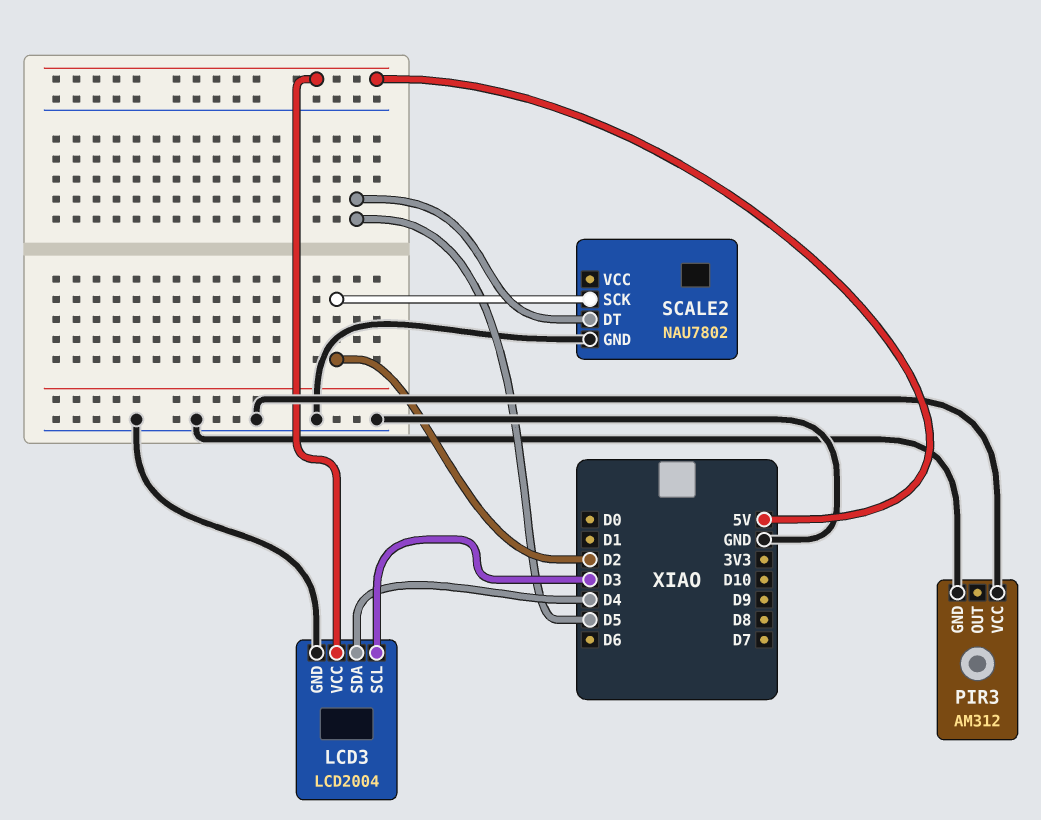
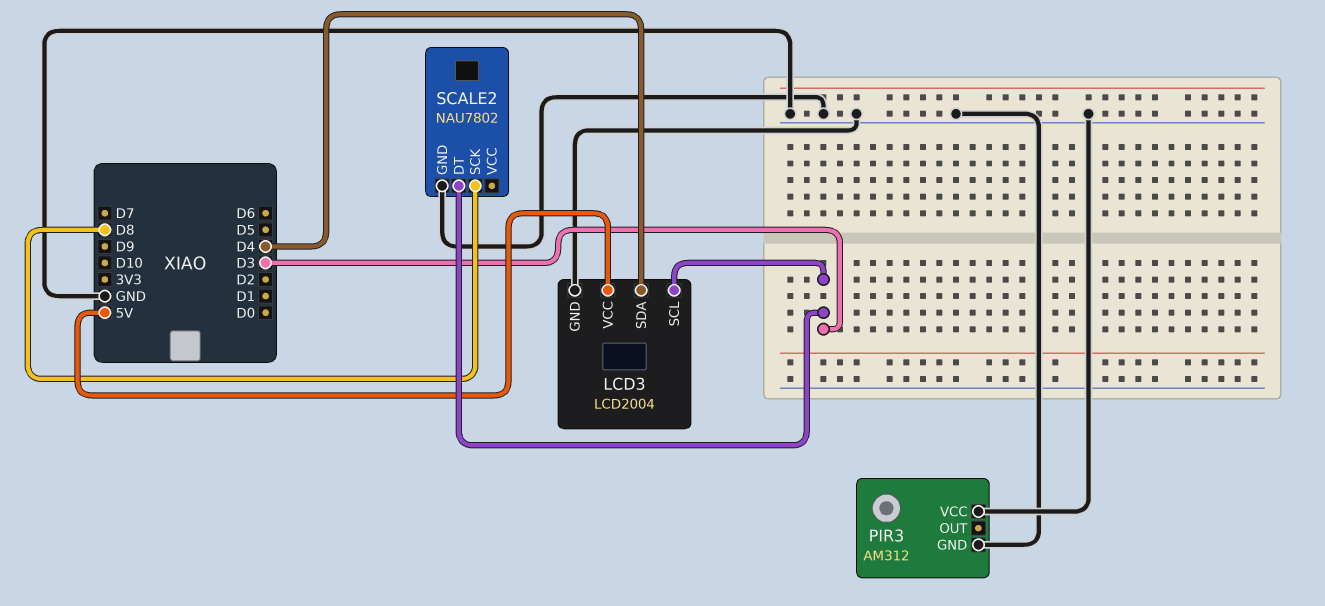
SCALE2 pin DT: D5 -> D3
SCALE2 pin SCK: D2 -> D8

